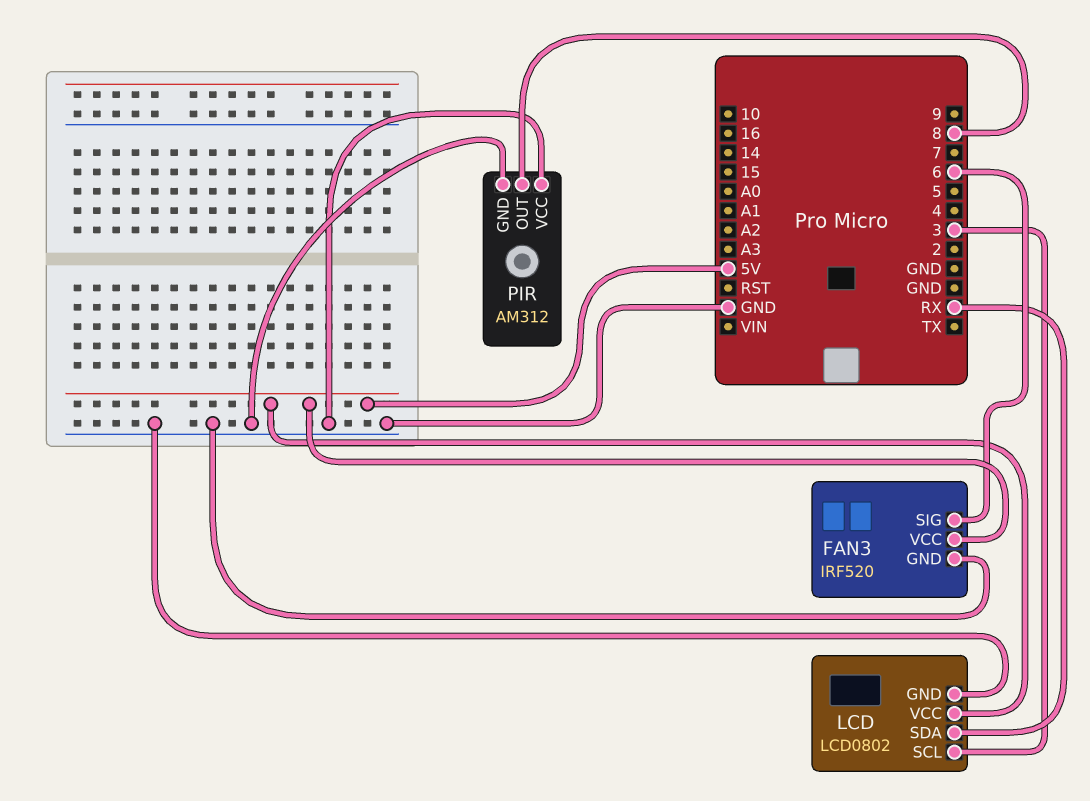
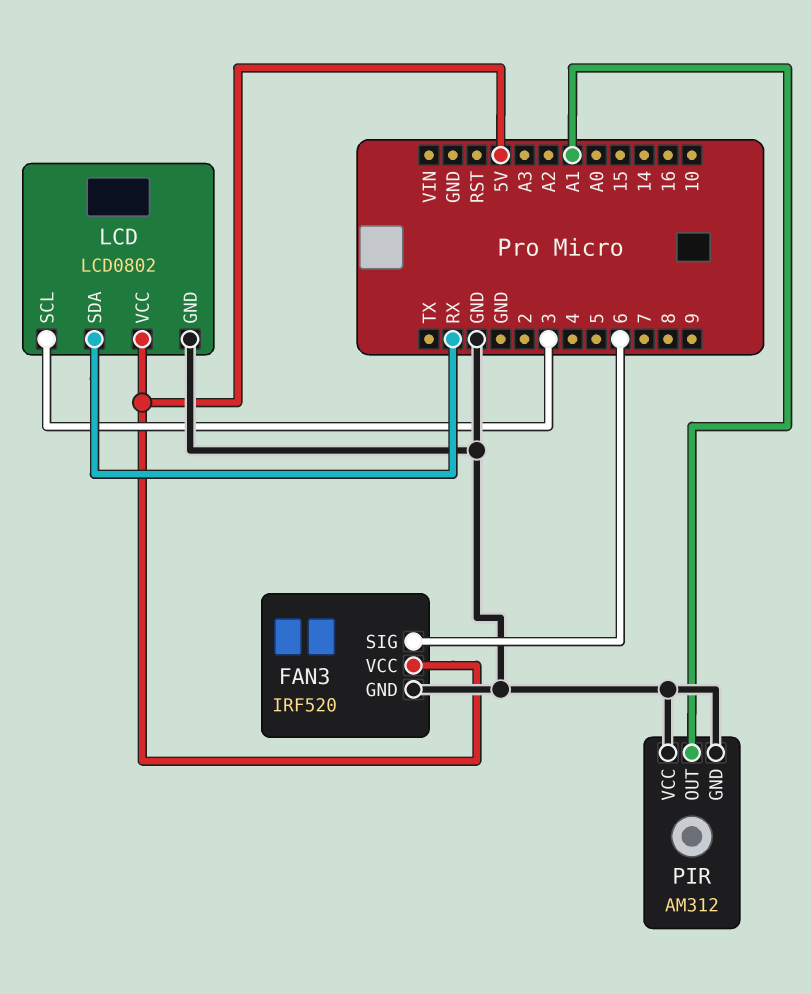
PIR pin OUT: 8 -> A1

